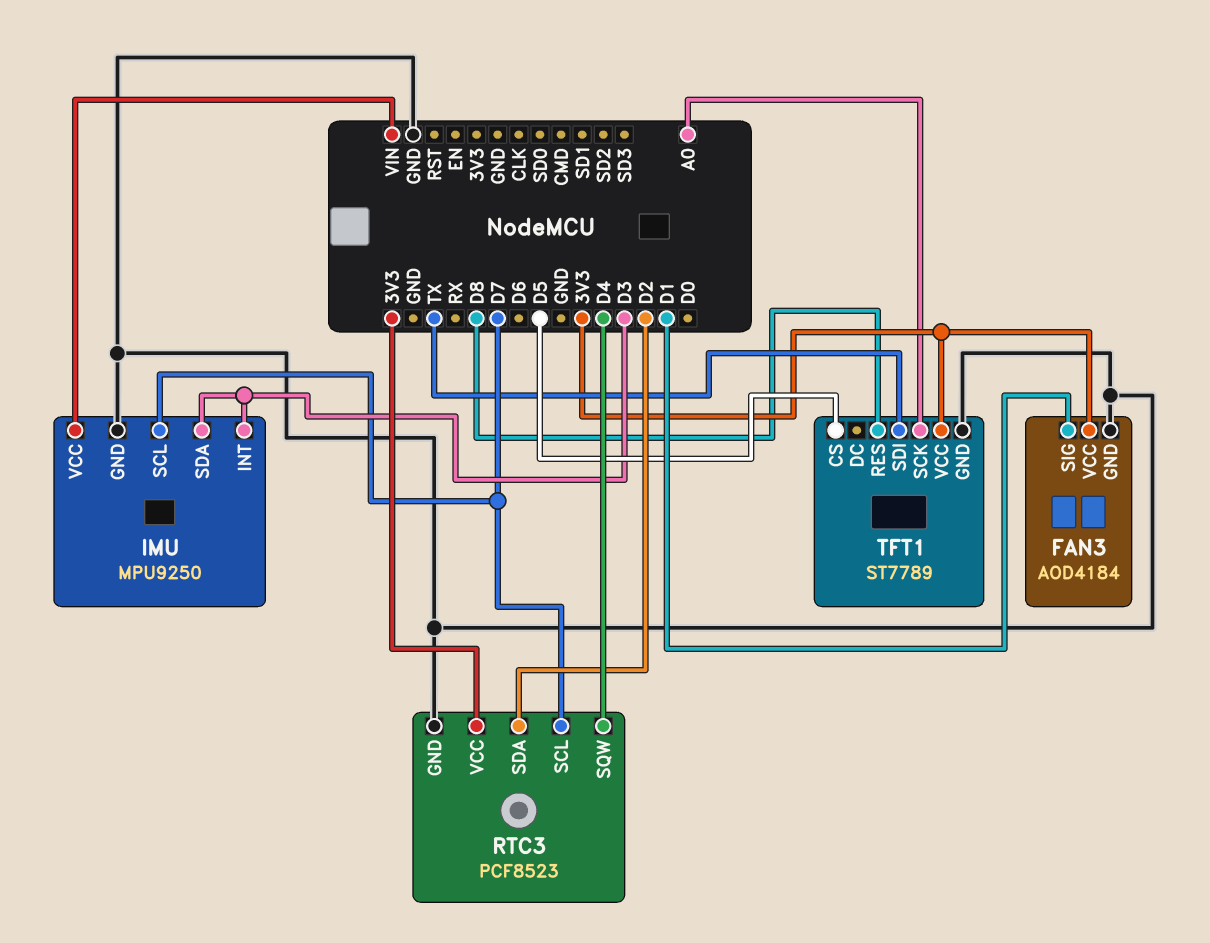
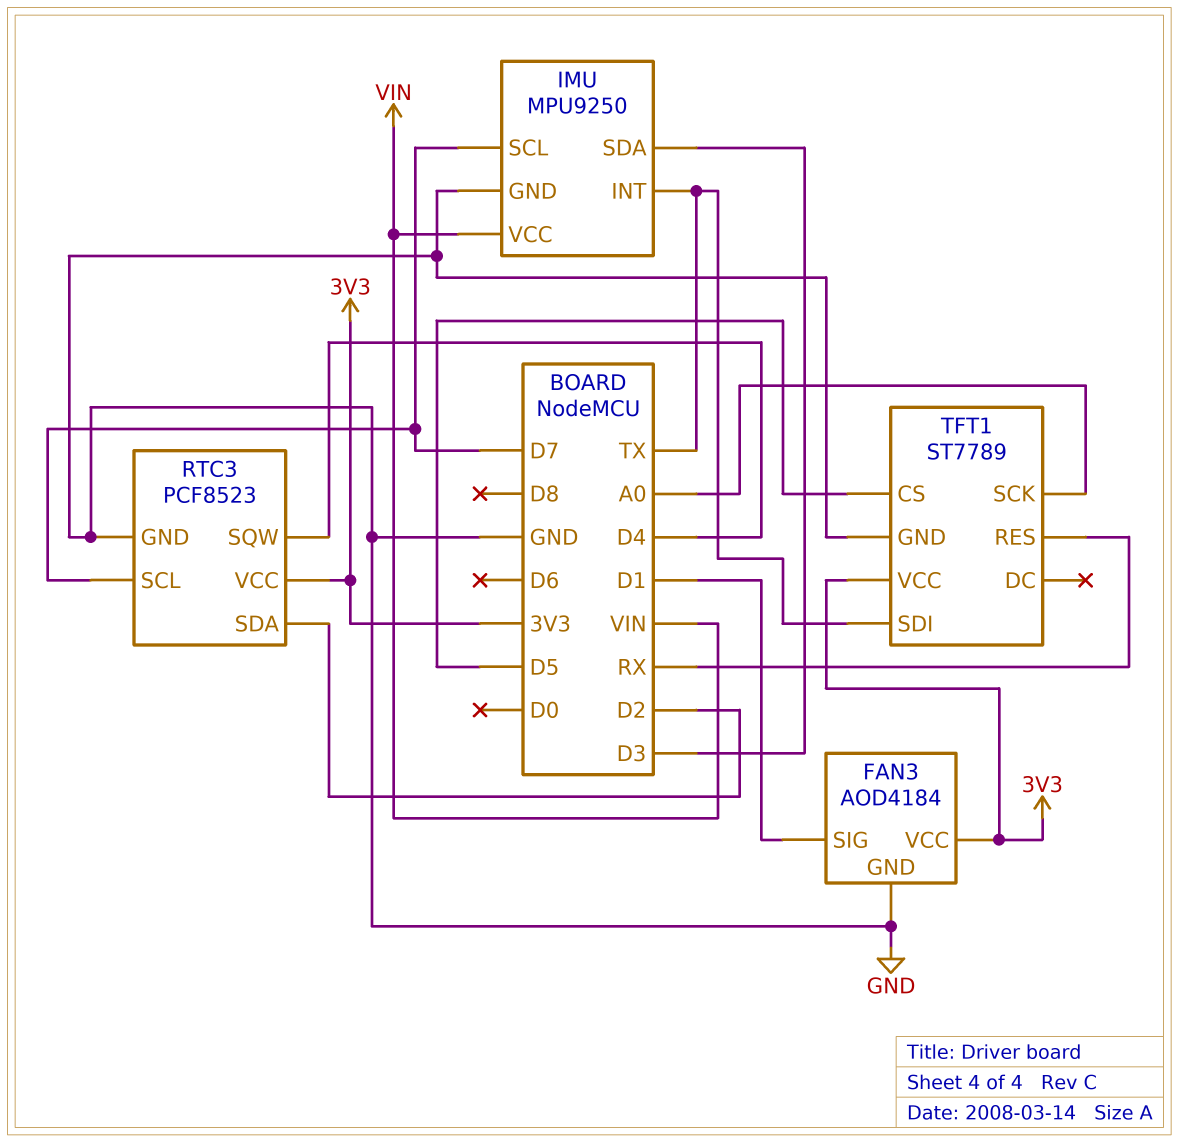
IMU pin INT: D3 -> TX
TFT1 pin RES: D8 -> RX

